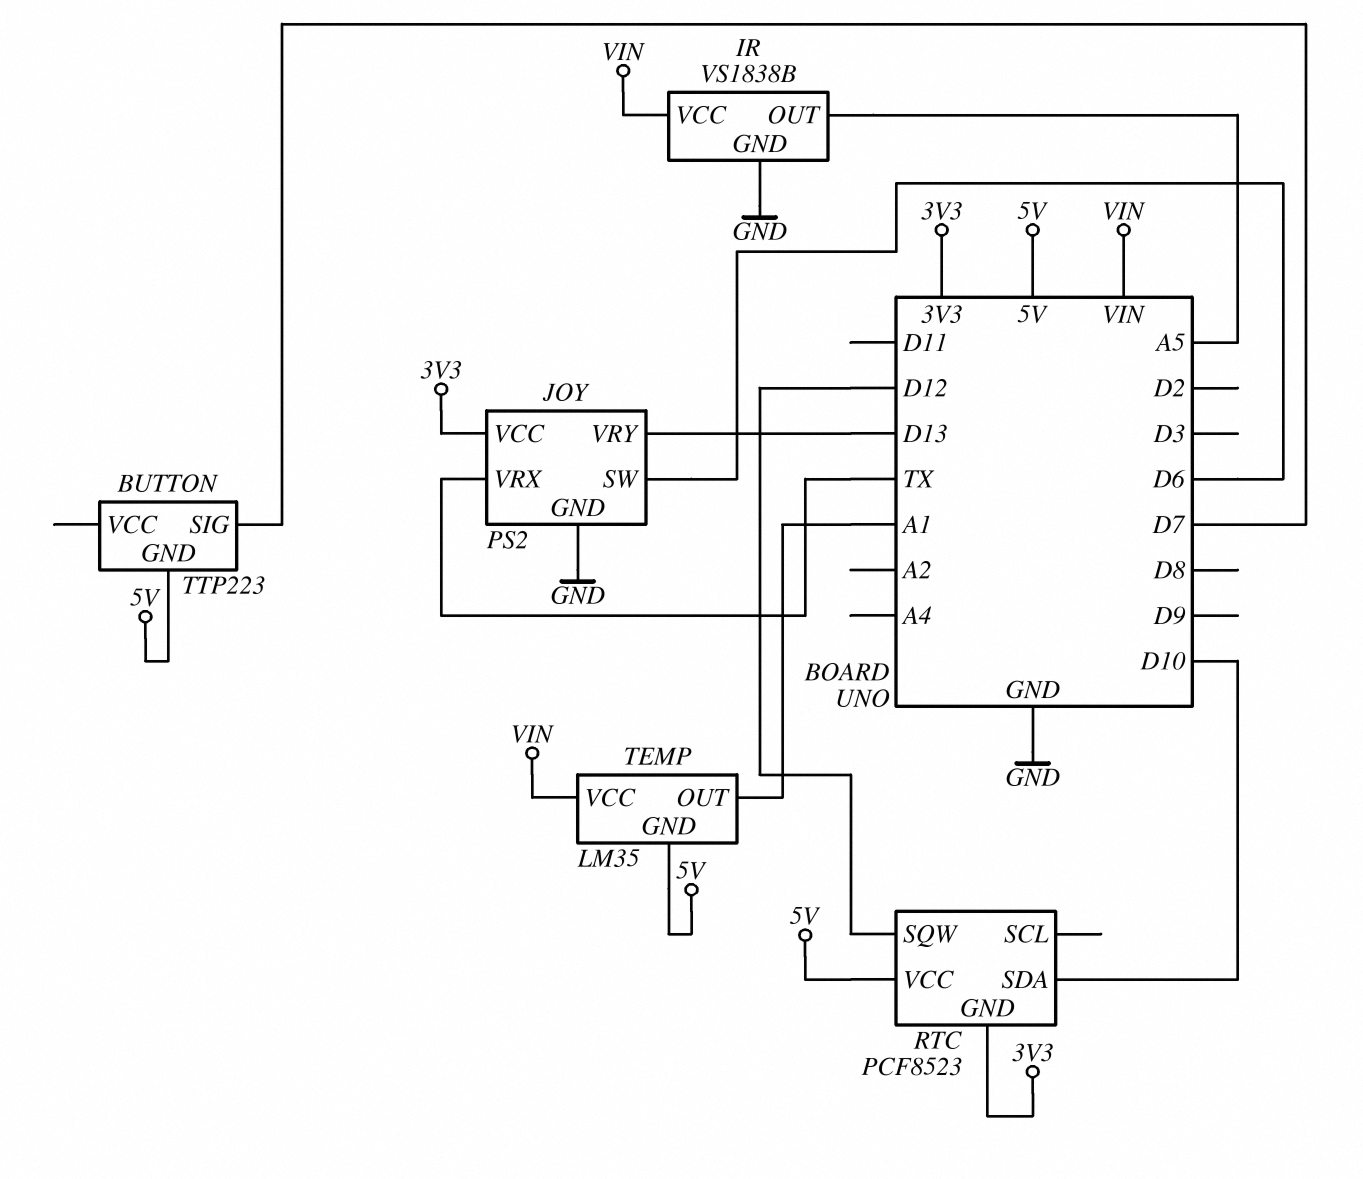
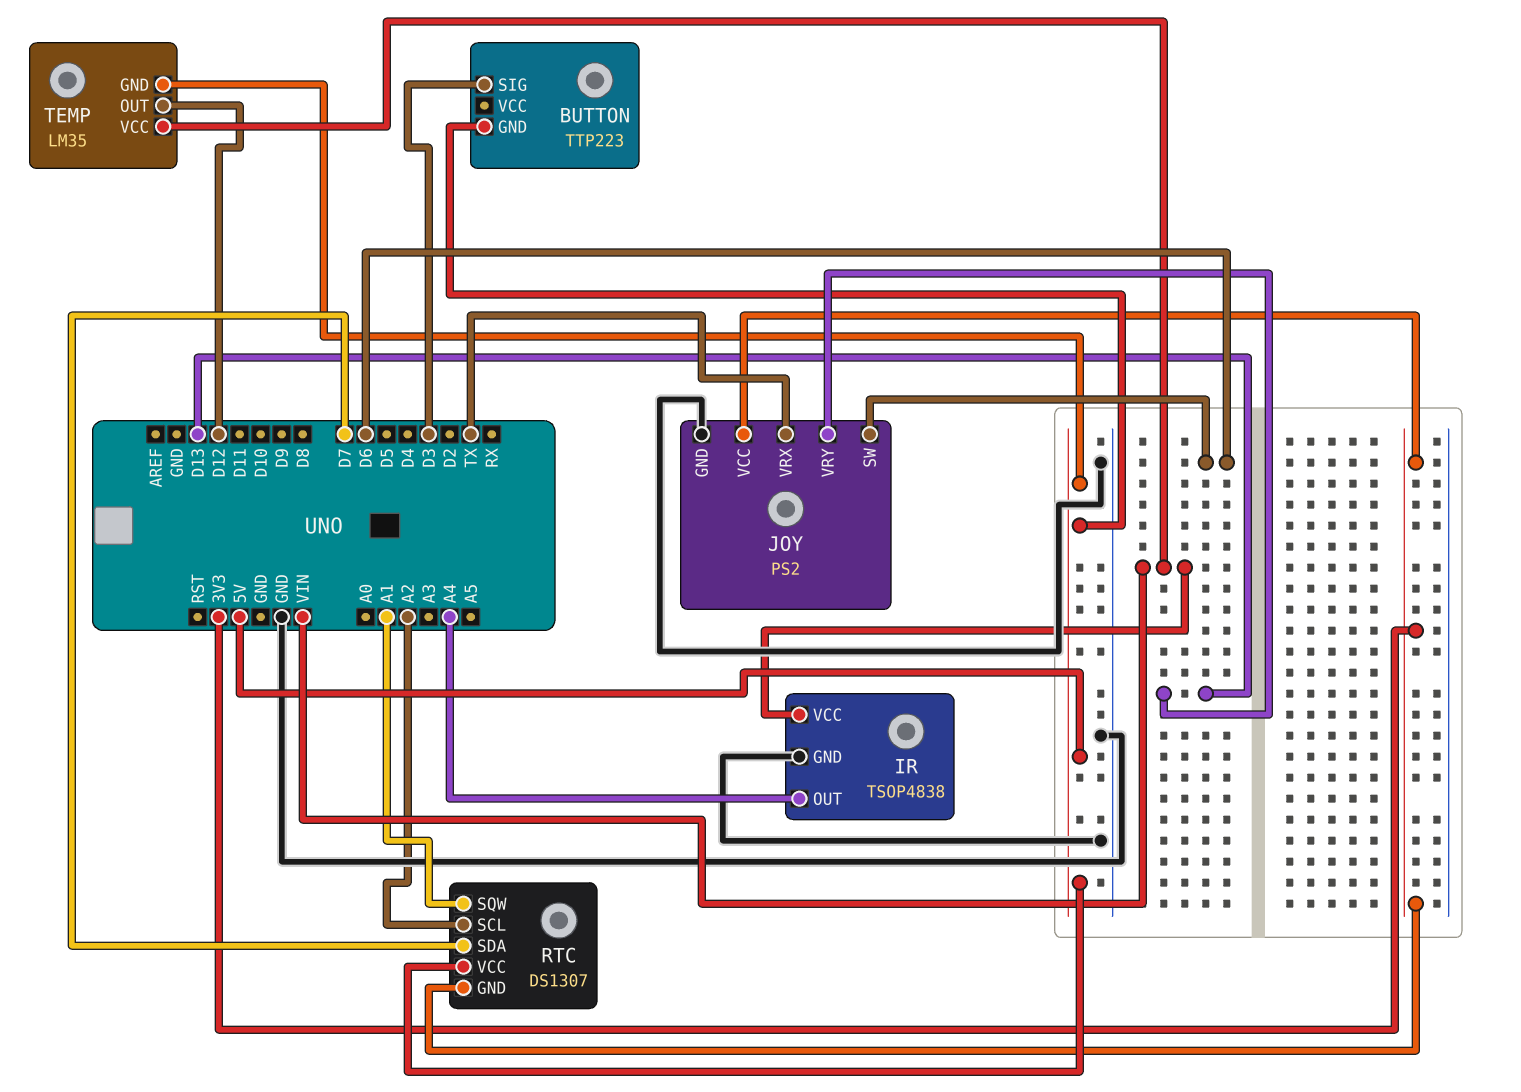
BUTTON pin SIG: D7 -> D3
IR: VS1838B -> TSOP4838
IR pin OUT: A5 -> A4
RTC: PCF8523 -> DS1307
RTC pin SCL: none -> A2
RTC pin SDA: D10 -> D7
RTC pin SQW: D12 -> A1
TEMP pin OUT: A1 -> D12

